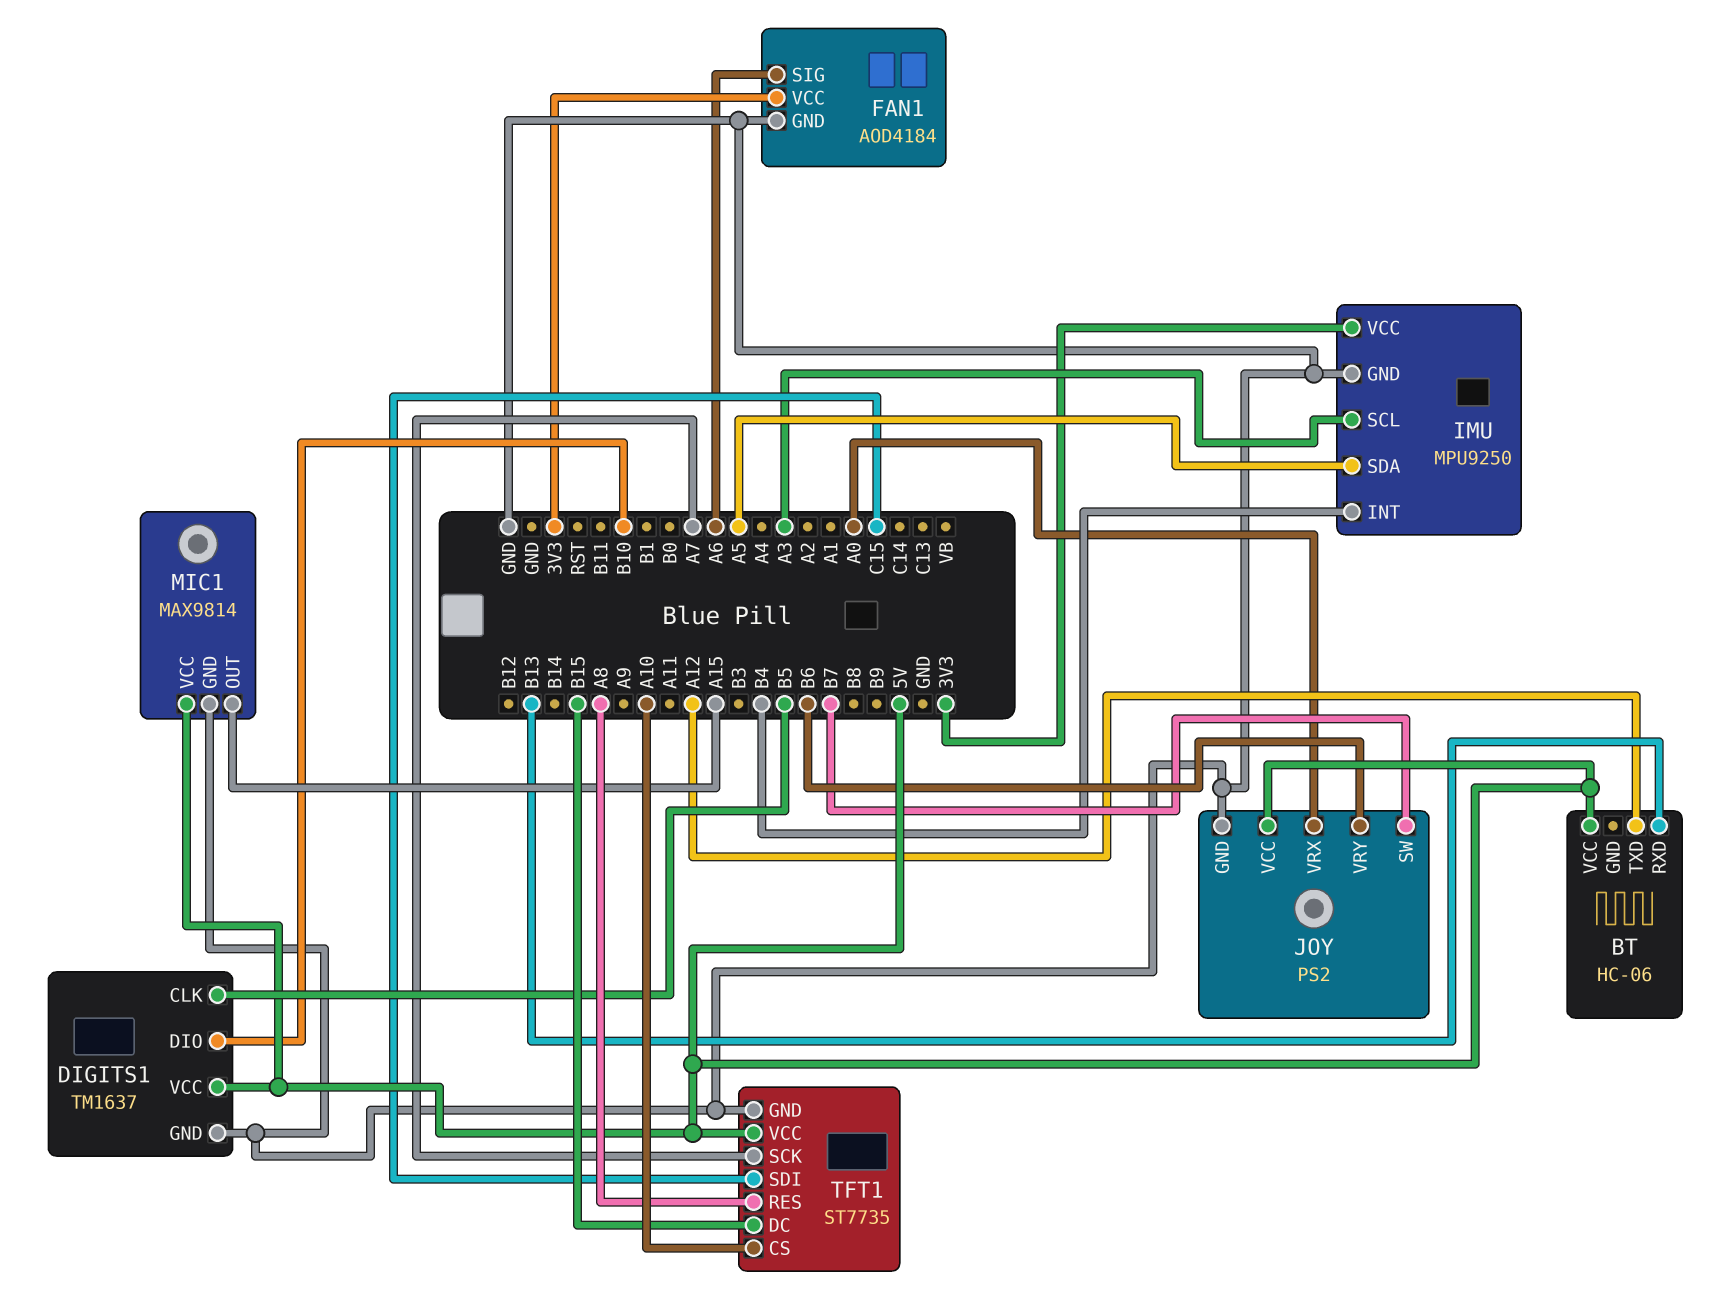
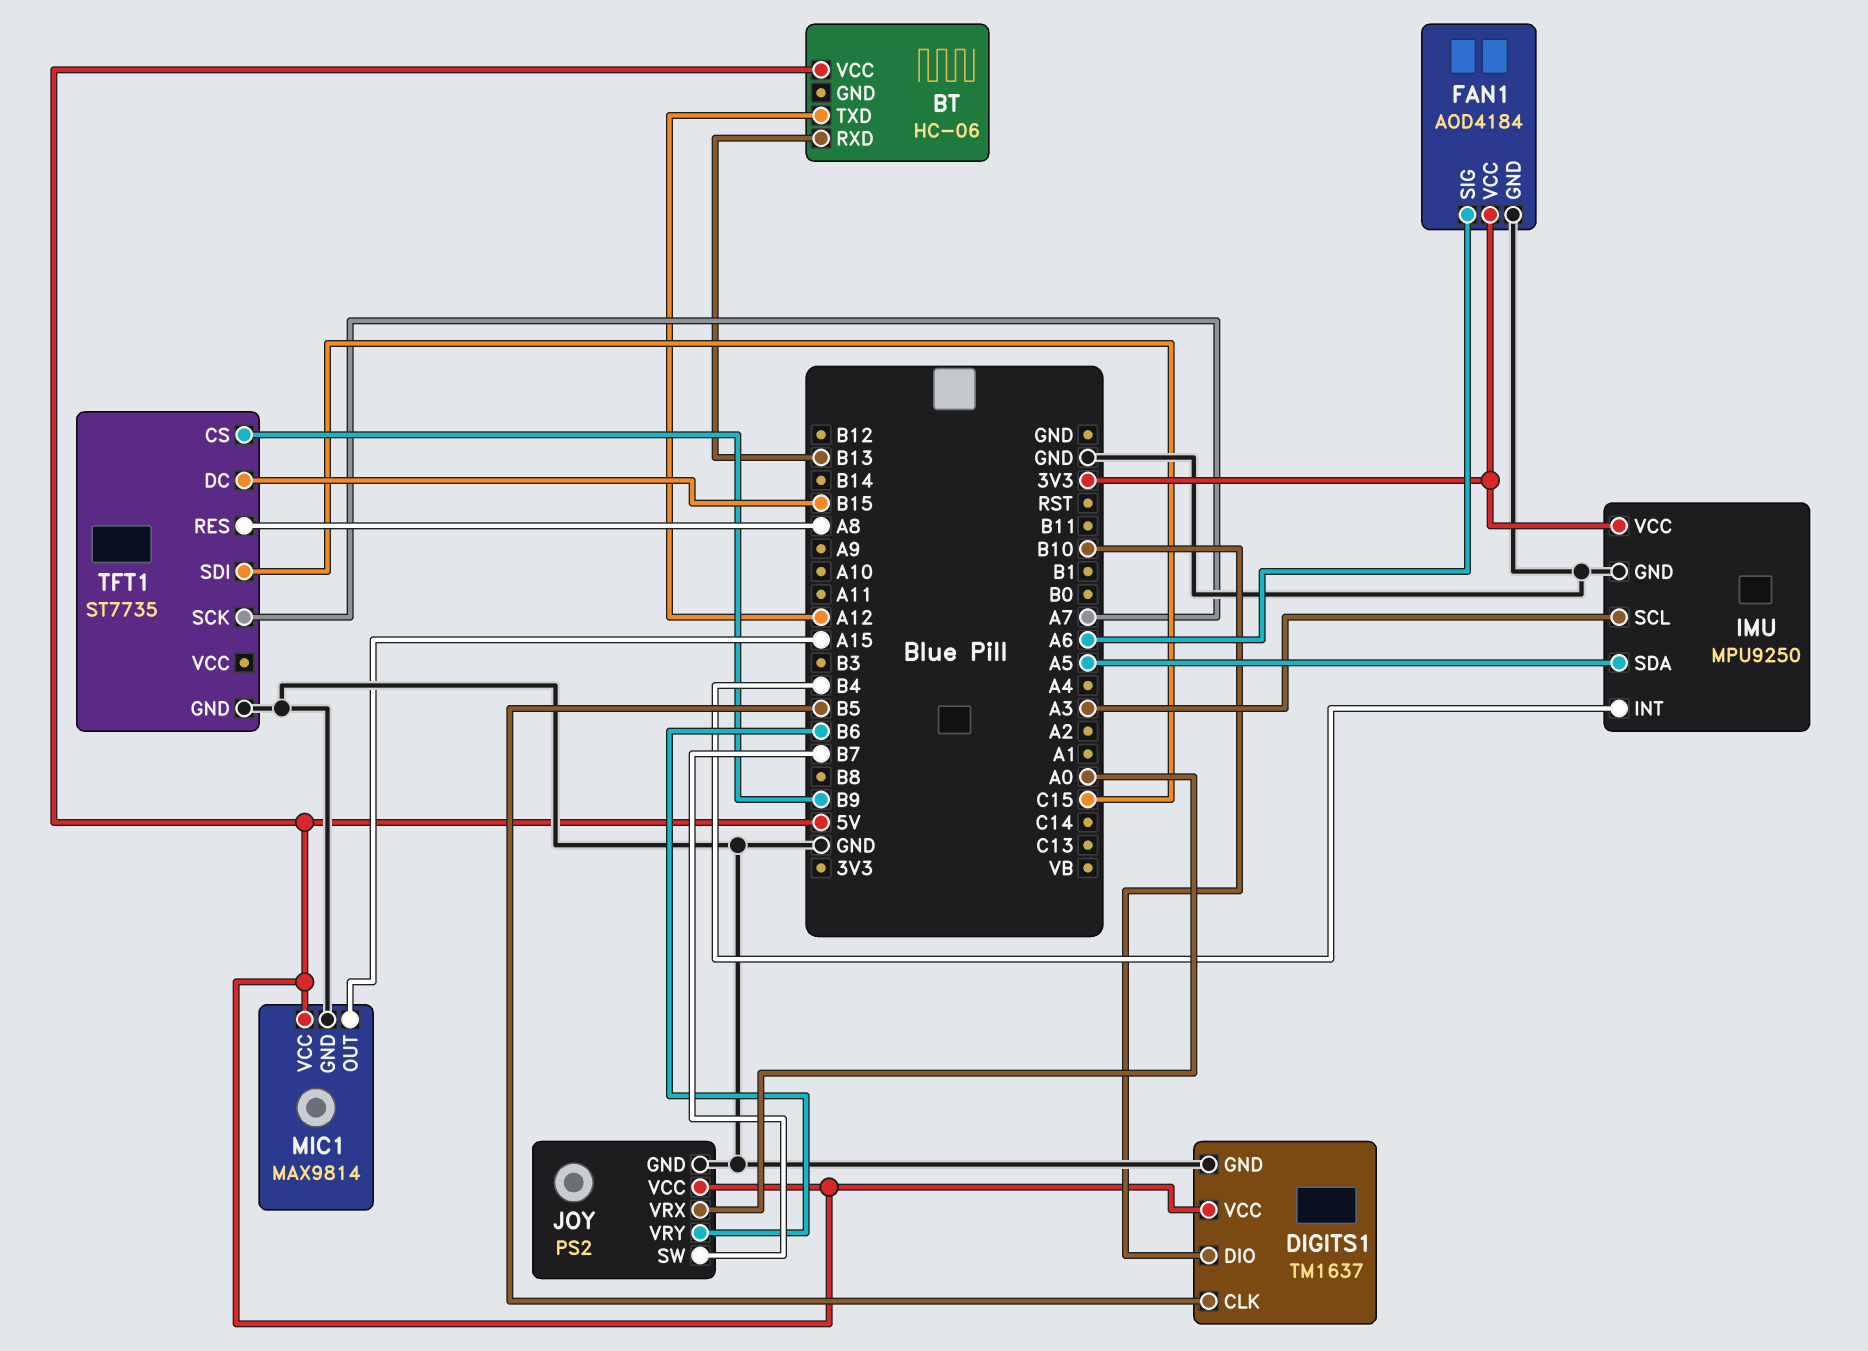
TFT1 pin CS: A10 -> B9
TFT1 pin VCC: 5V -> none

